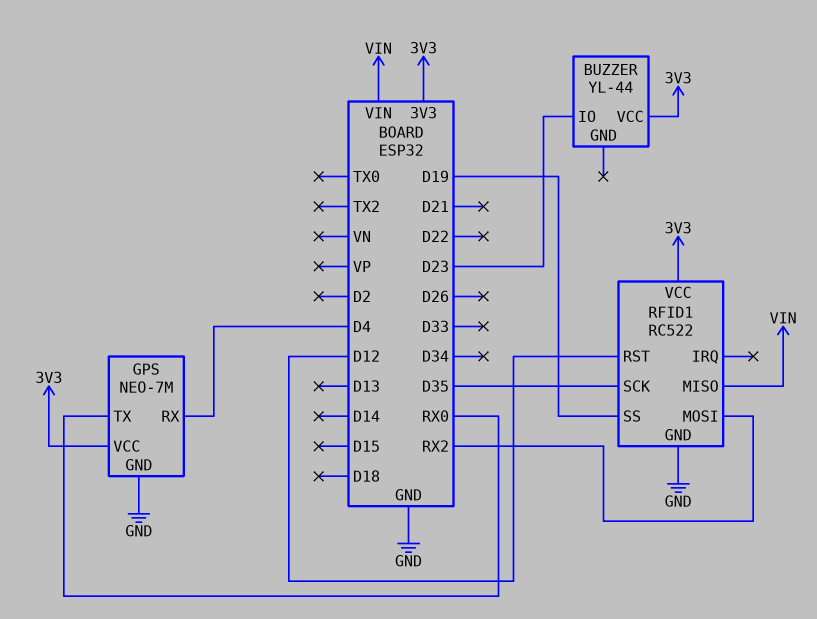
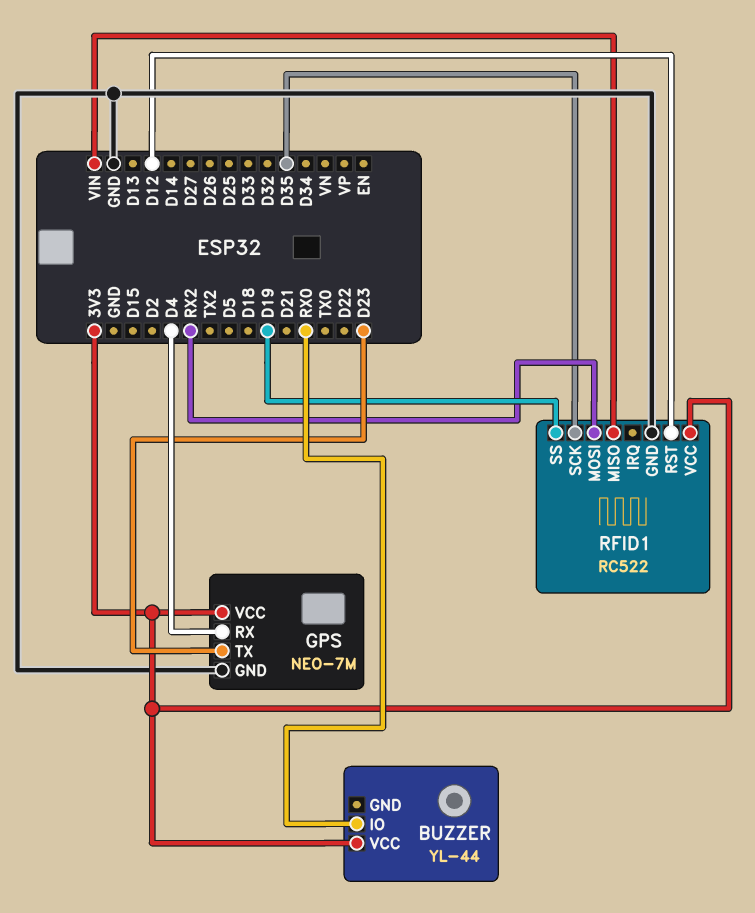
BUZZER pin IO: D23 -> RX0
GPS pin TX: RX0 -> D23

